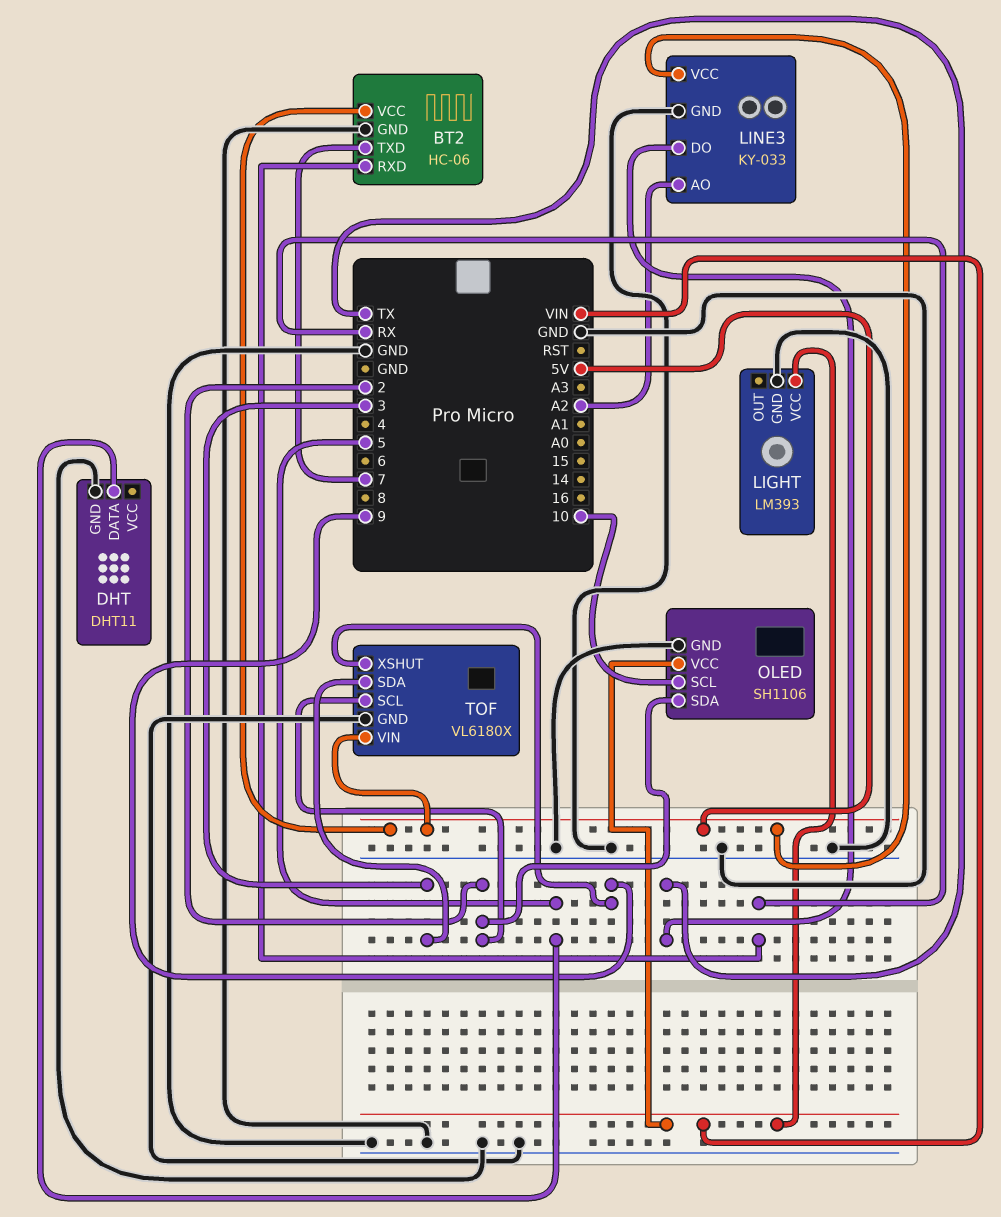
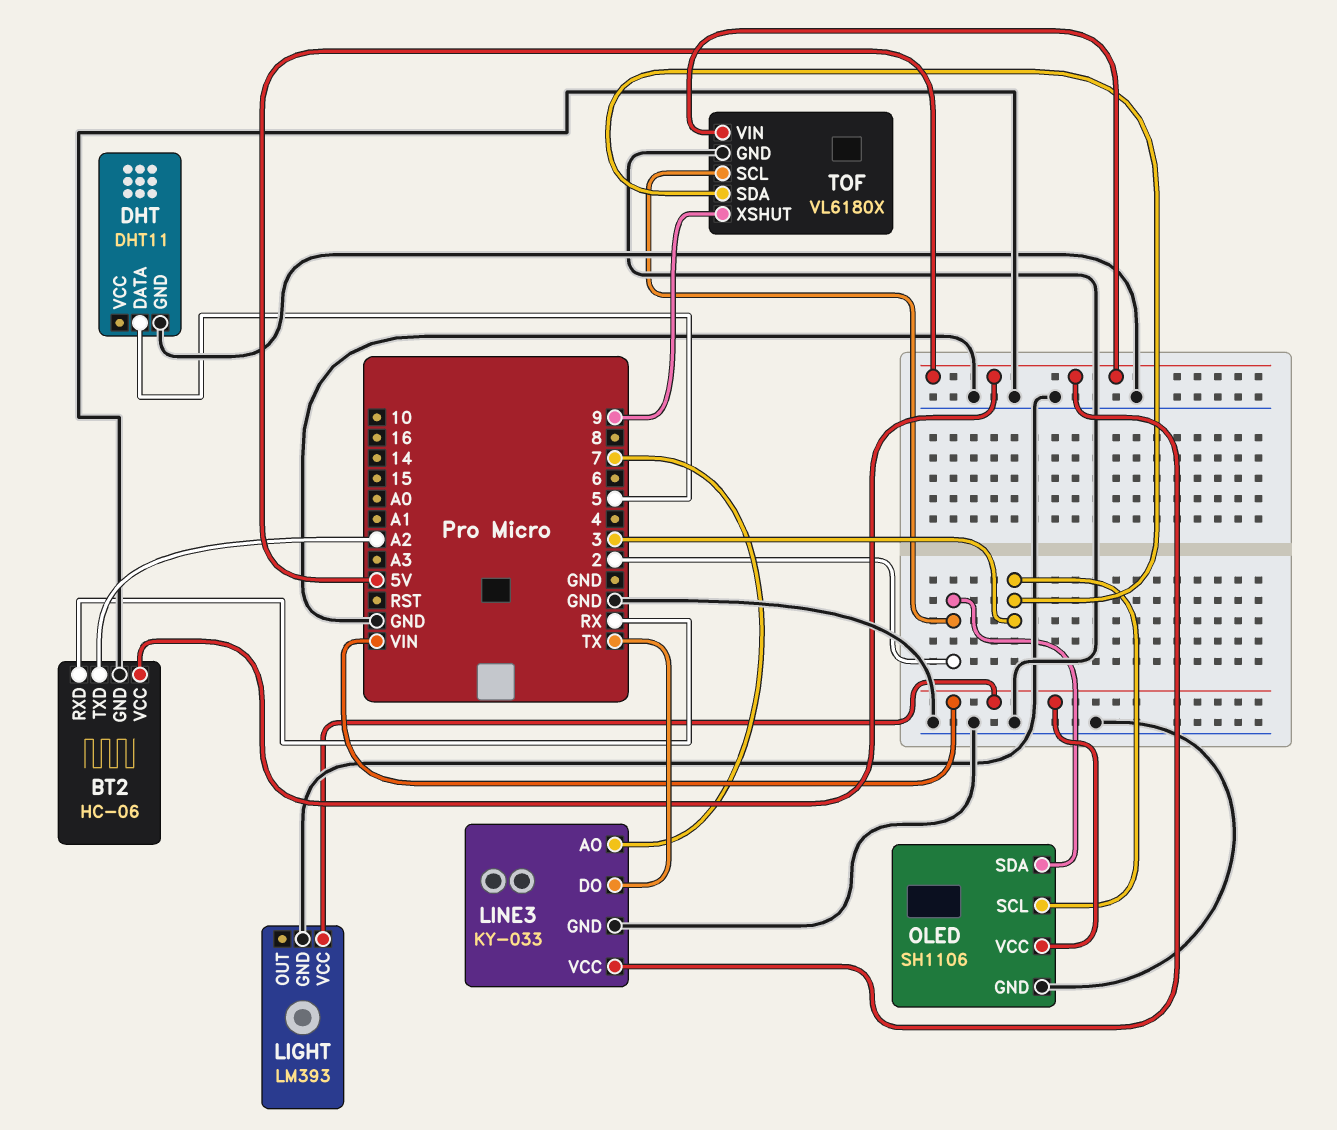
BT2 pin TXD: 7 -> A2
LINE3 pin AO: A2 -> 7
OLED pin SCL: 10 -> 3

